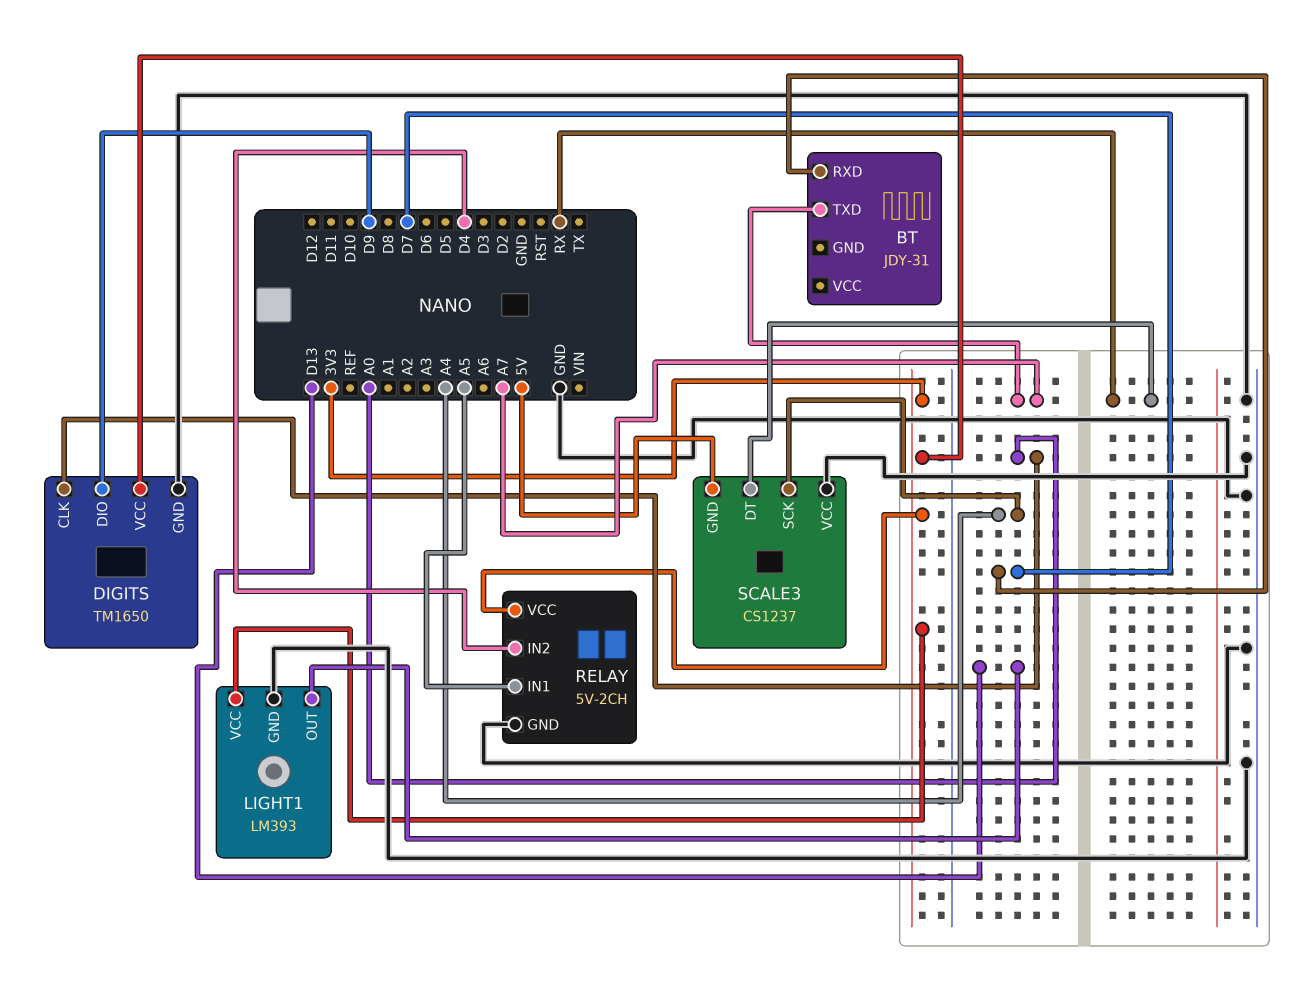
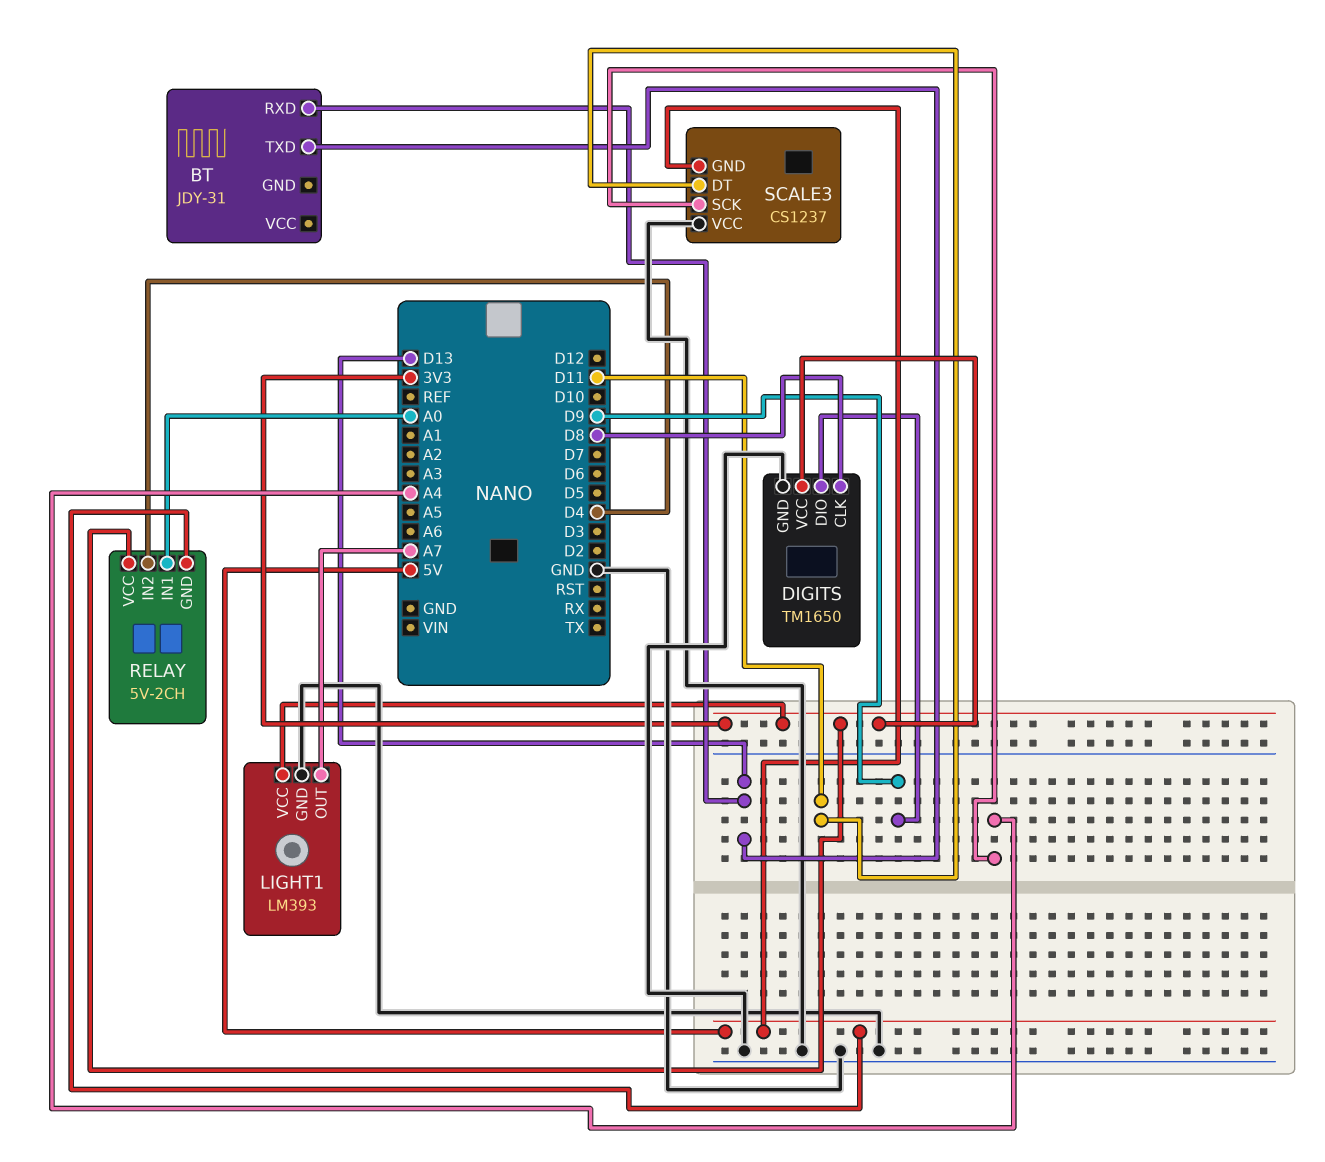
BT pin RXD: D7 -> D13
BT pin TXD: A7 -> D13
DIGITS pin CLK: A0 -> D8
LIGHT1 pin OUT: D13 -> A7
RELAY pin GND: GND -> 5V
RELAY pin IN1: A5 -> A0
SCALE3 pin DT: RX -> D11

